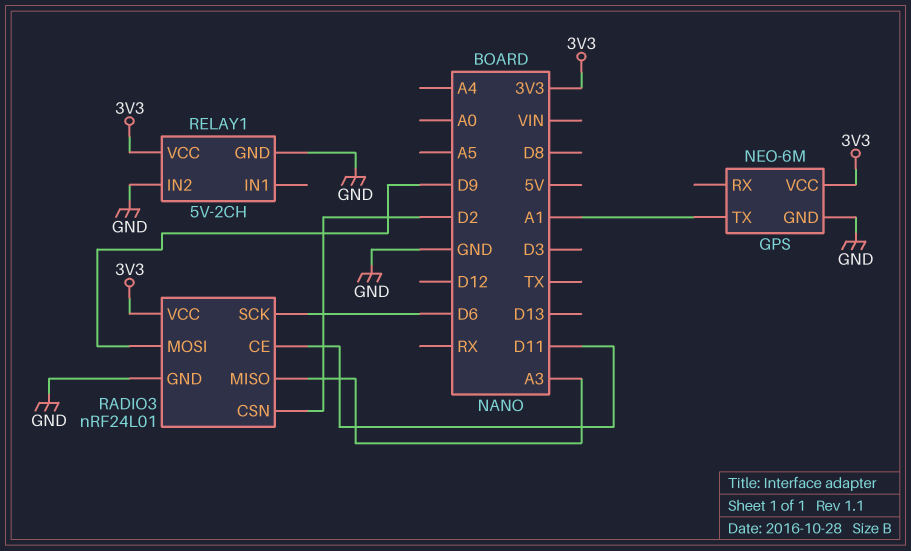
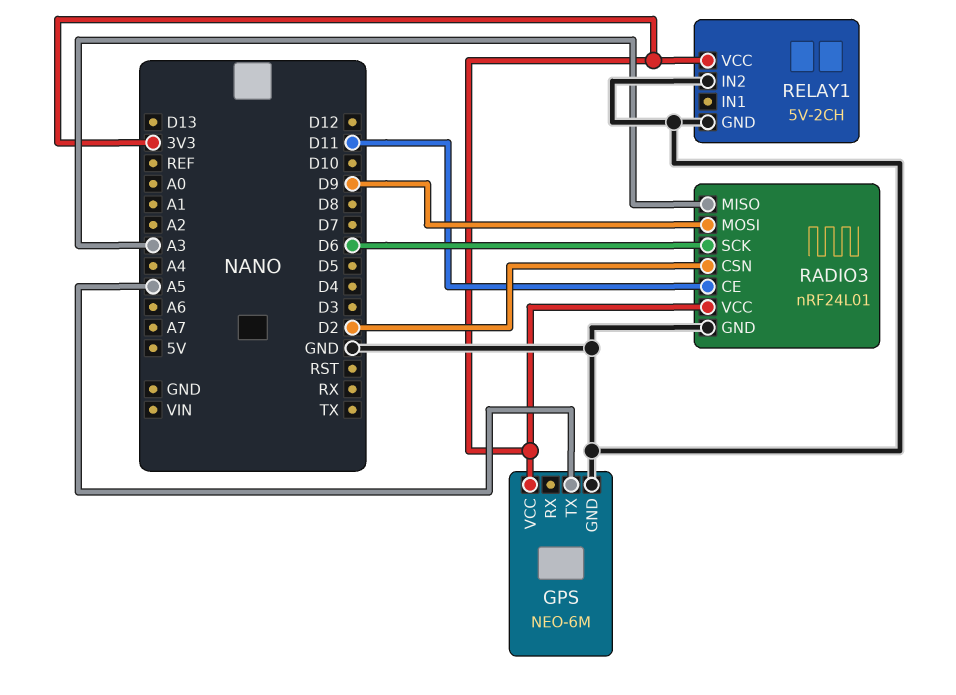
GPS pin TX: A1 -> A5

